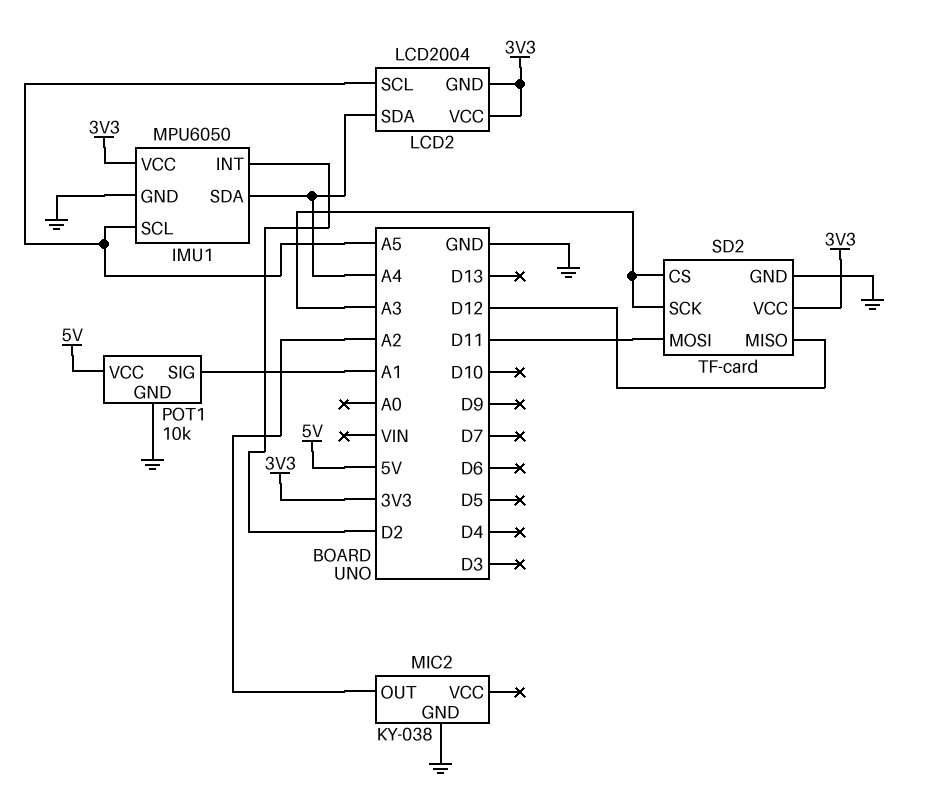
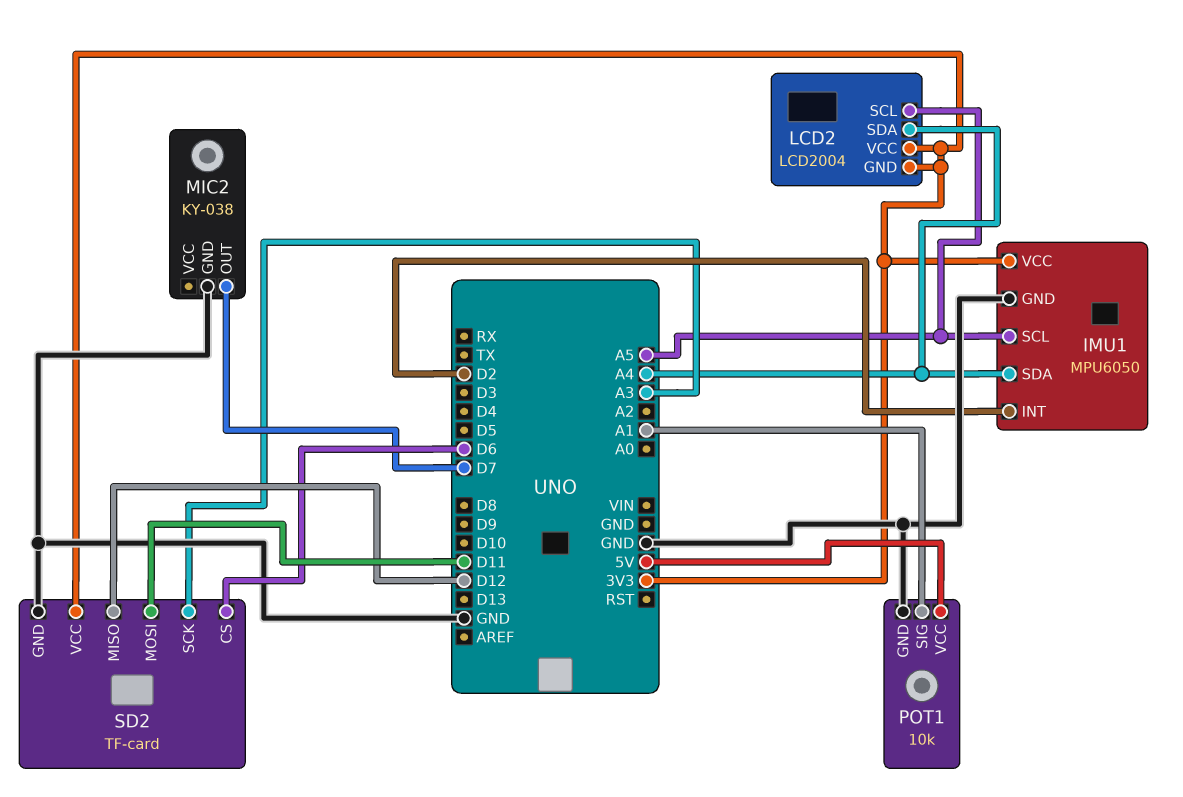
MIC2 pin OUT: A2 -> D7
SD2 pin CS: A3 -> D6

